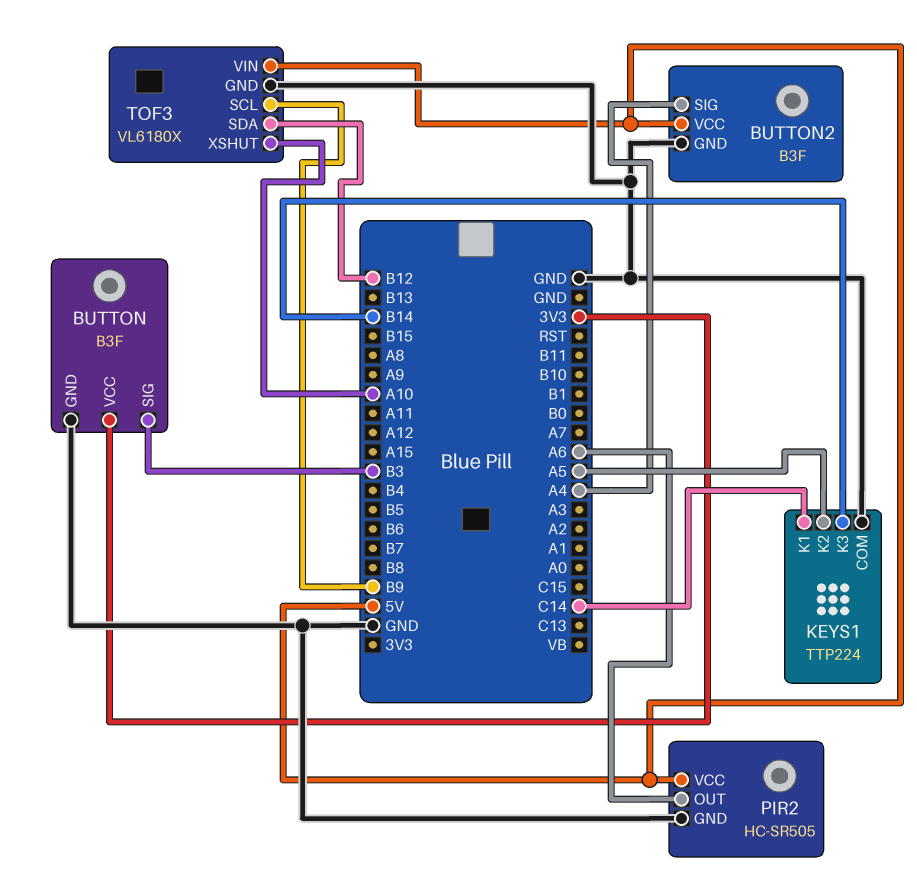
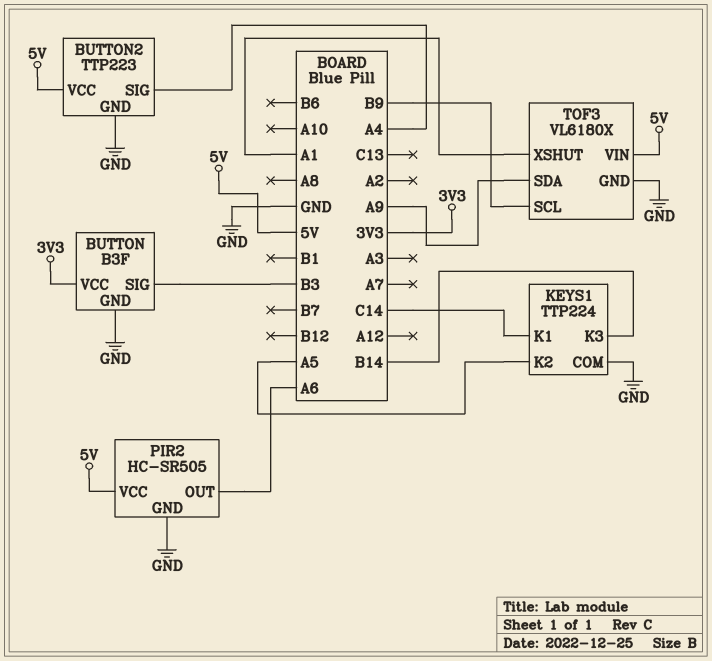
BUTTON2: B3F -> TTP223
TOF3 pin SDA: B12 -> A9
TOF3 pin XSHUT: A10 -> A1

